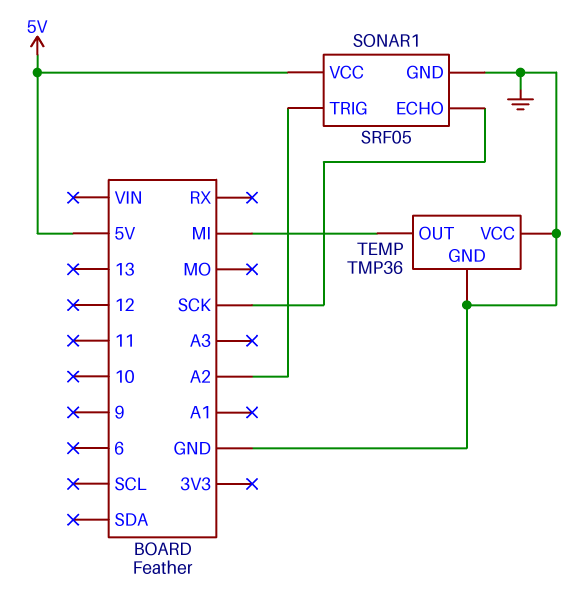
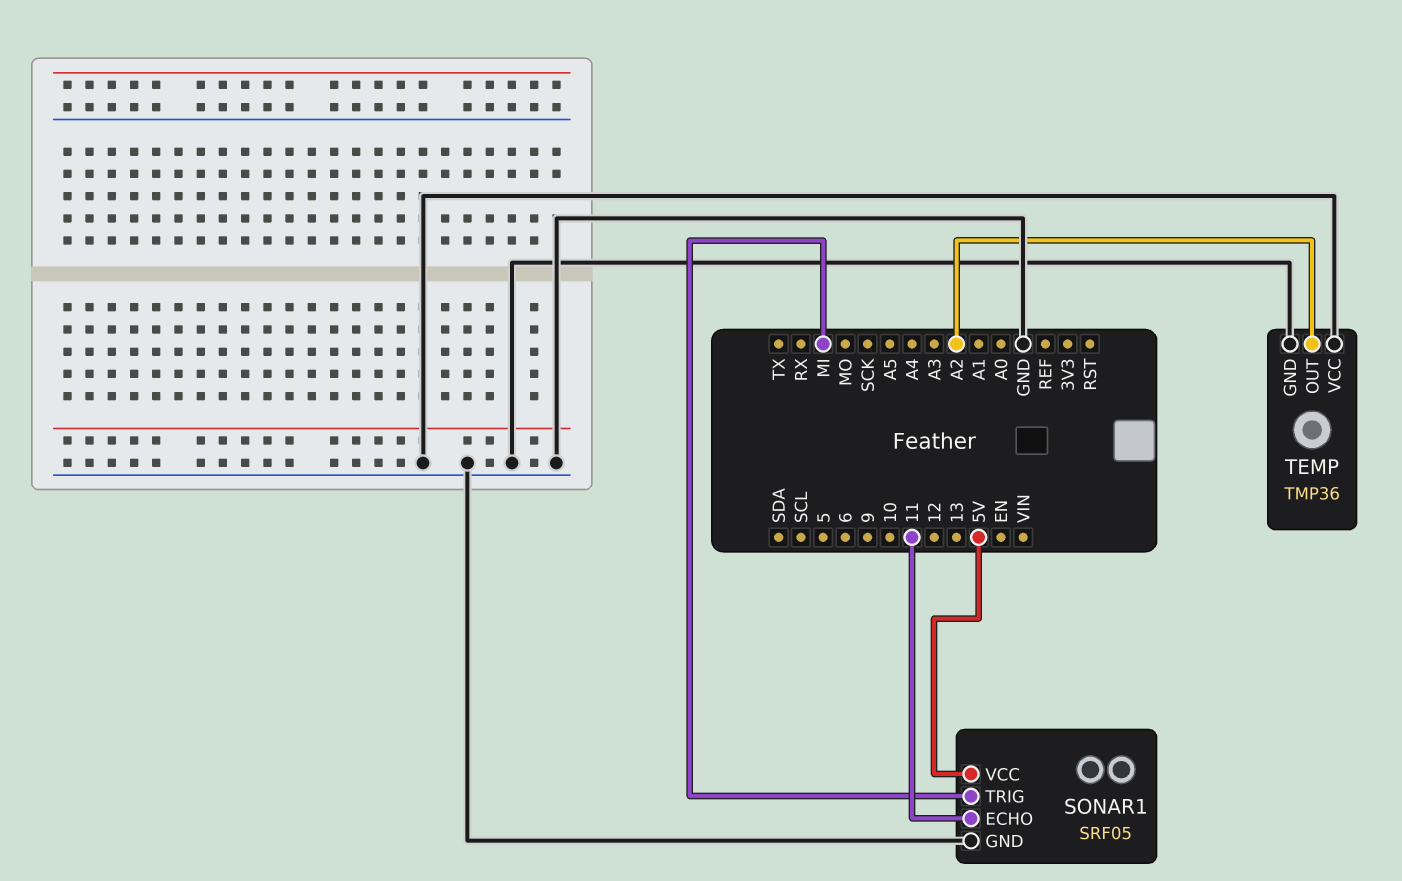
SONAR1 pin ECHO: SCK -> 11
SONAR1 pin TRIG: A2 -> MI
TEMP pin OUT: MI -> A2

